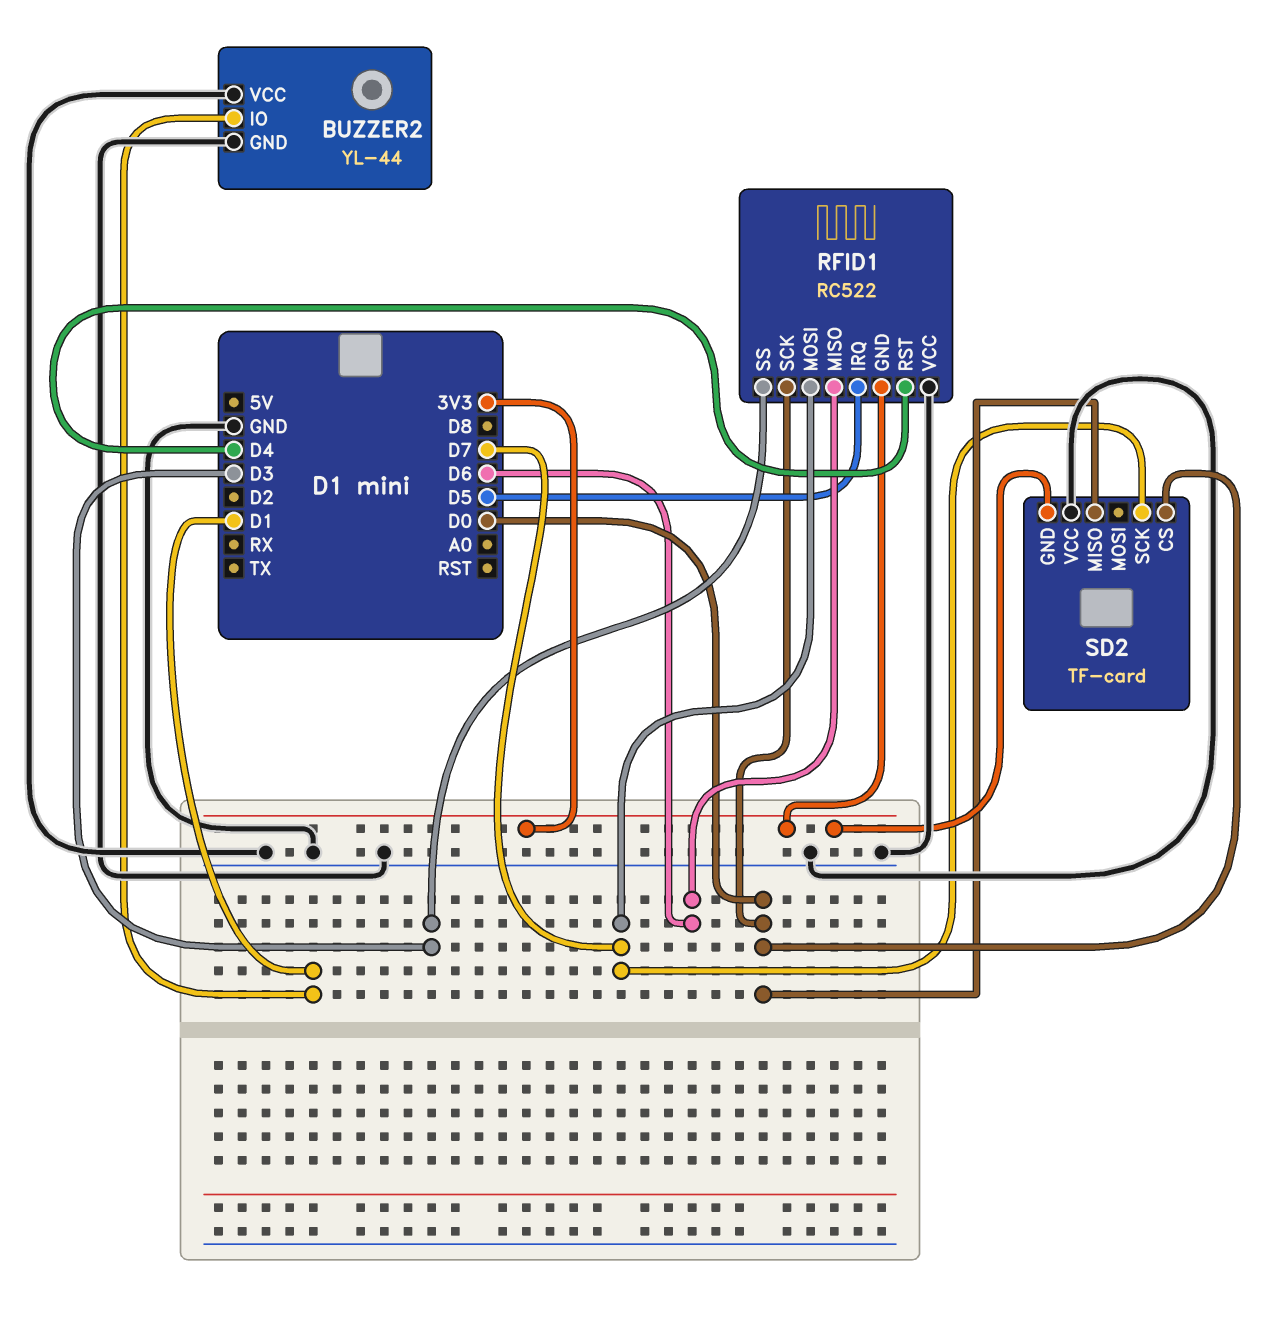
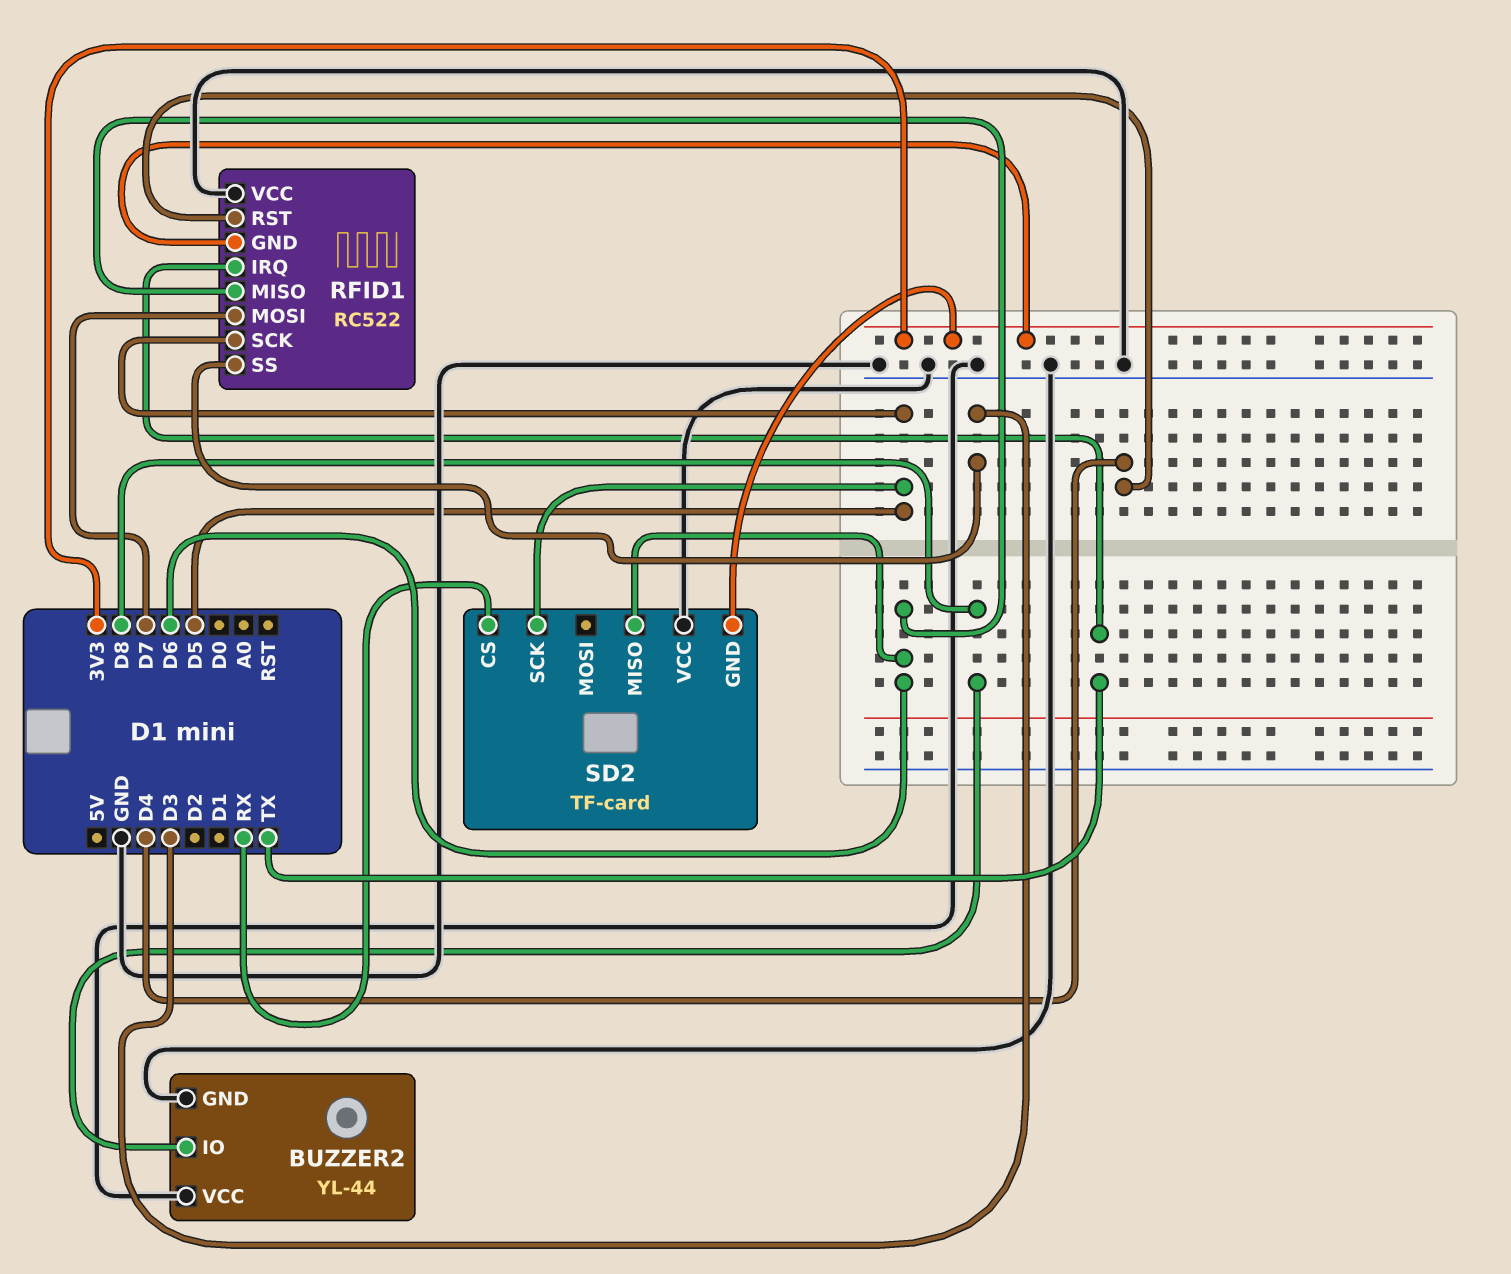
BUZZER2 pin IO: D1 -> D8
RFID1 pin IRQ: D5 -> TX
RFID1 pin SCK: D0 -> D5
SD2 pin CS: D0 -> RX
SD2 pin MISO: D0 -> D6
SD2 pin SCK: D7 -> D5

